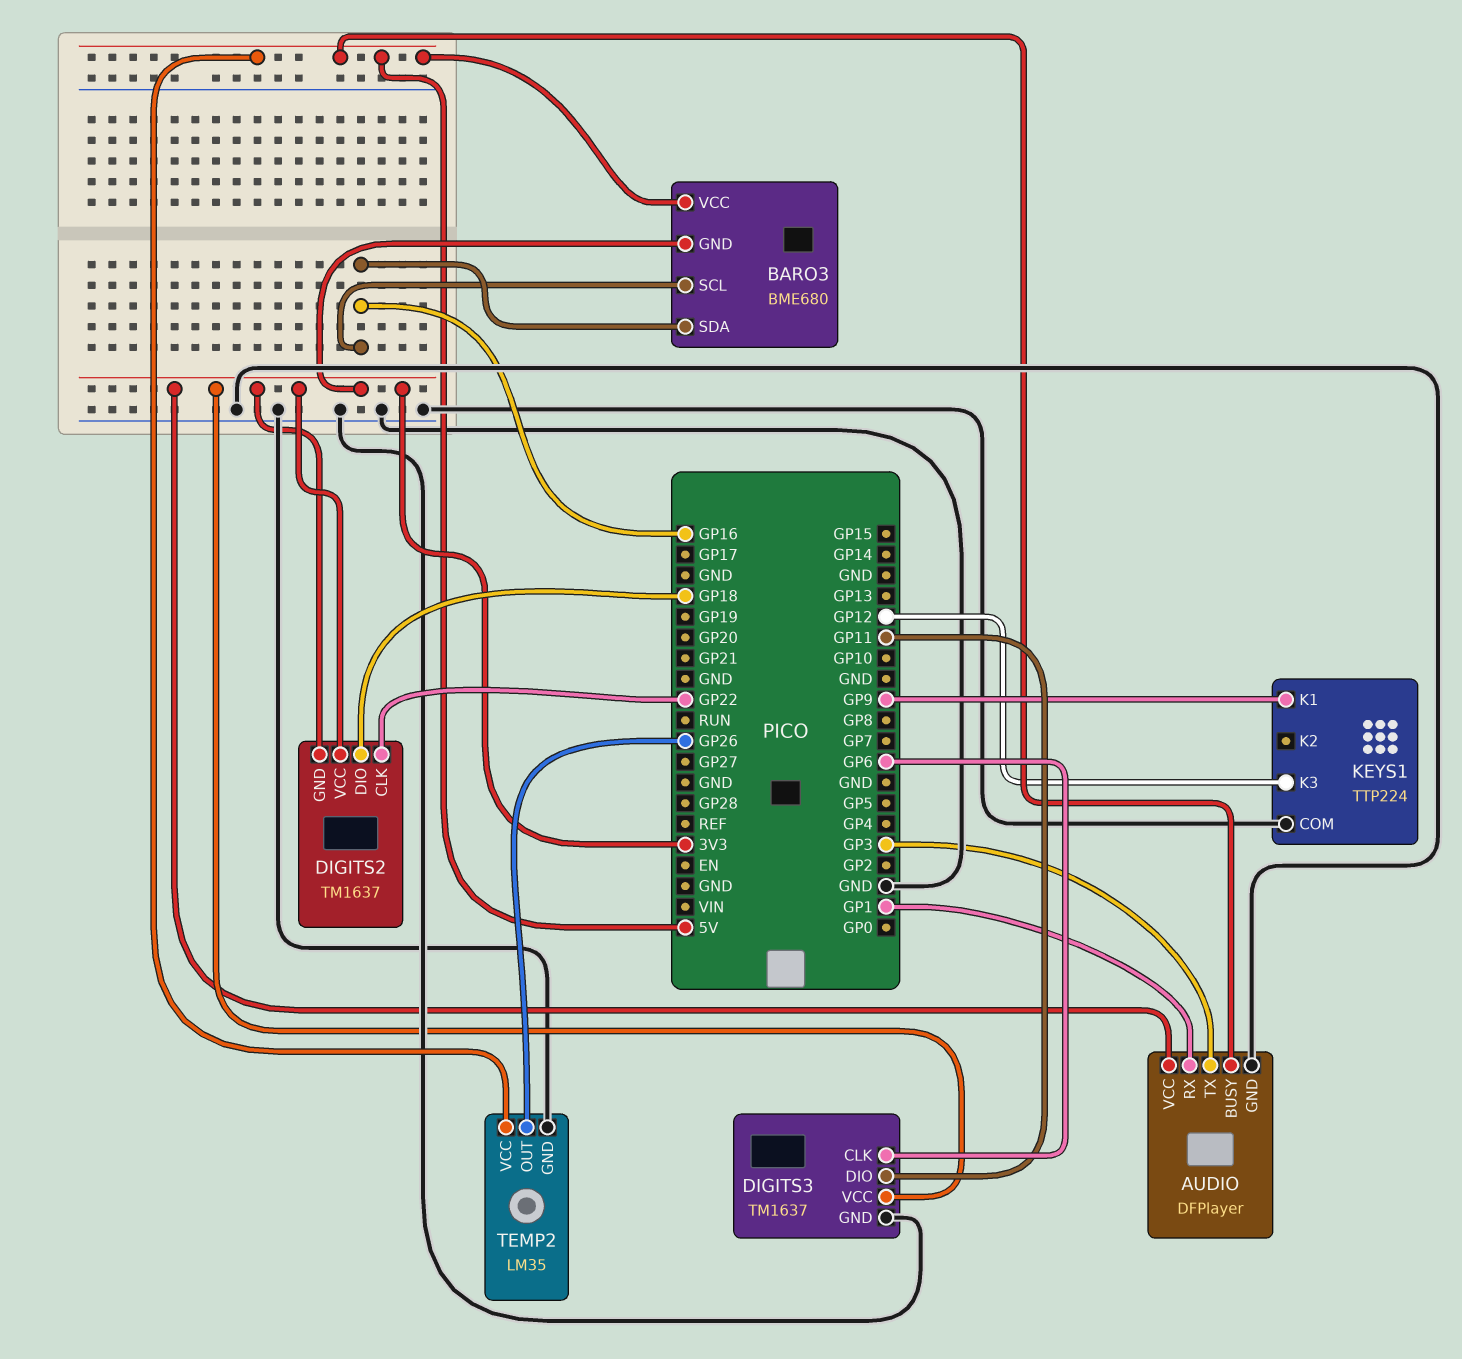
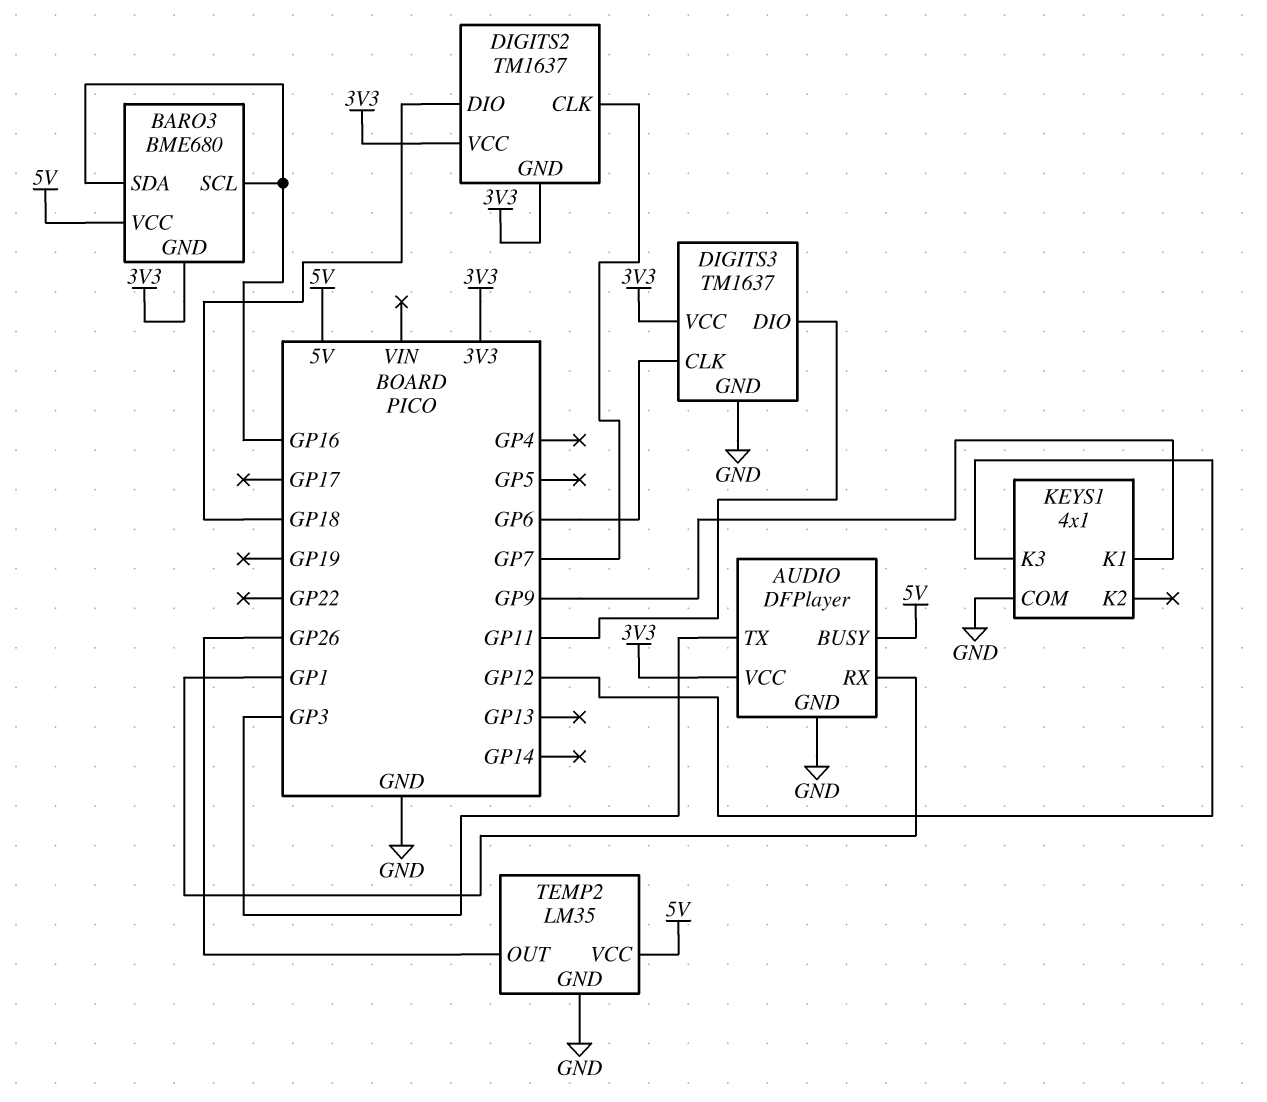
DIGITS2 pin CLK: GP22 -> GP7
KEYS1: TTP224 -> 4x1

